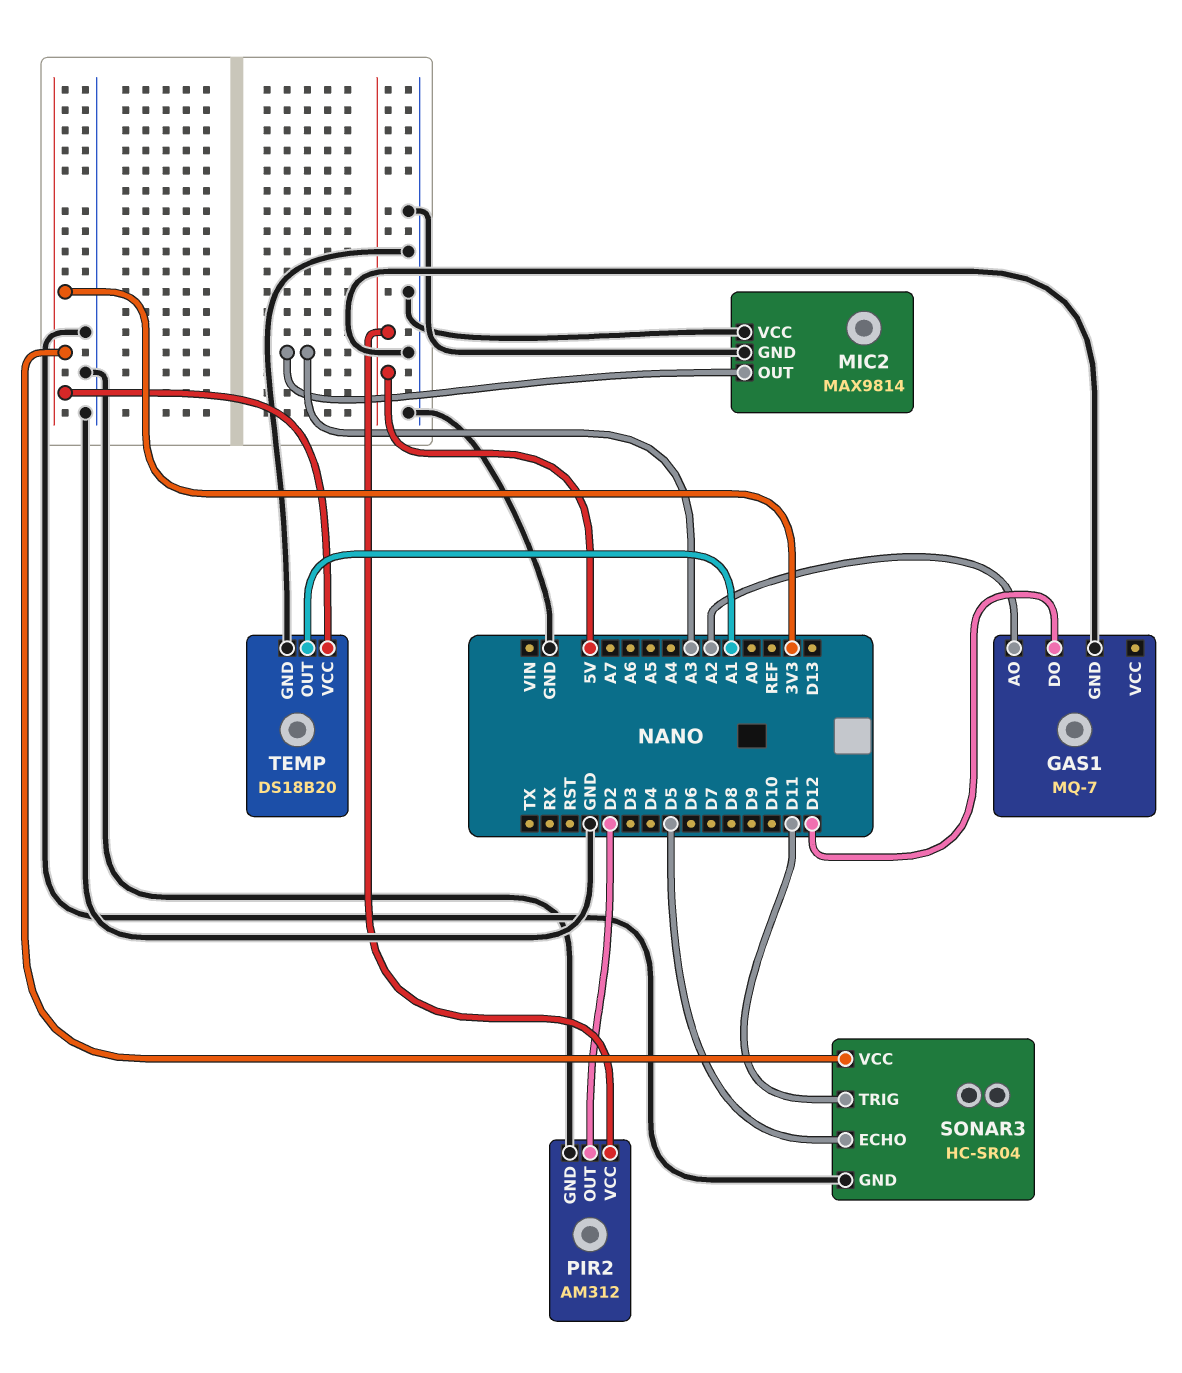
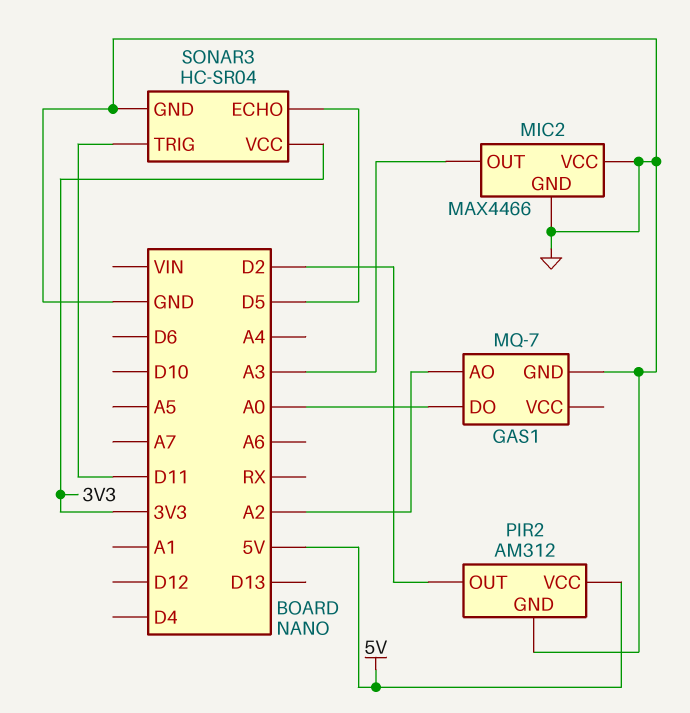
GAS1 pin DO: D12 -> A0
MIC2: MAX9814 -> MAX4466
TEMP: DS18B20 -> none
TEMP pin GND: GND -> none
TEMP pin OUT: A1 -> none
TEMP pin VCC: 3V3 -> none

